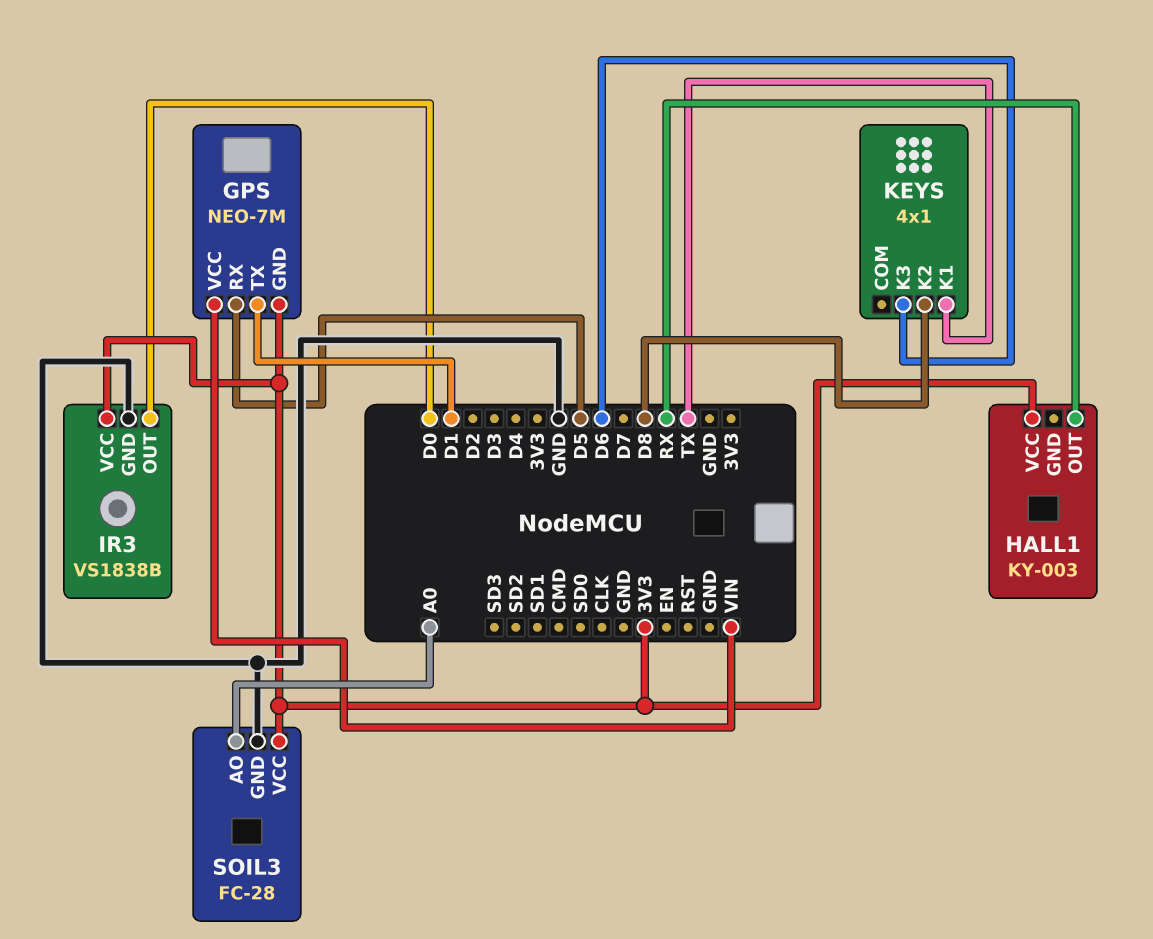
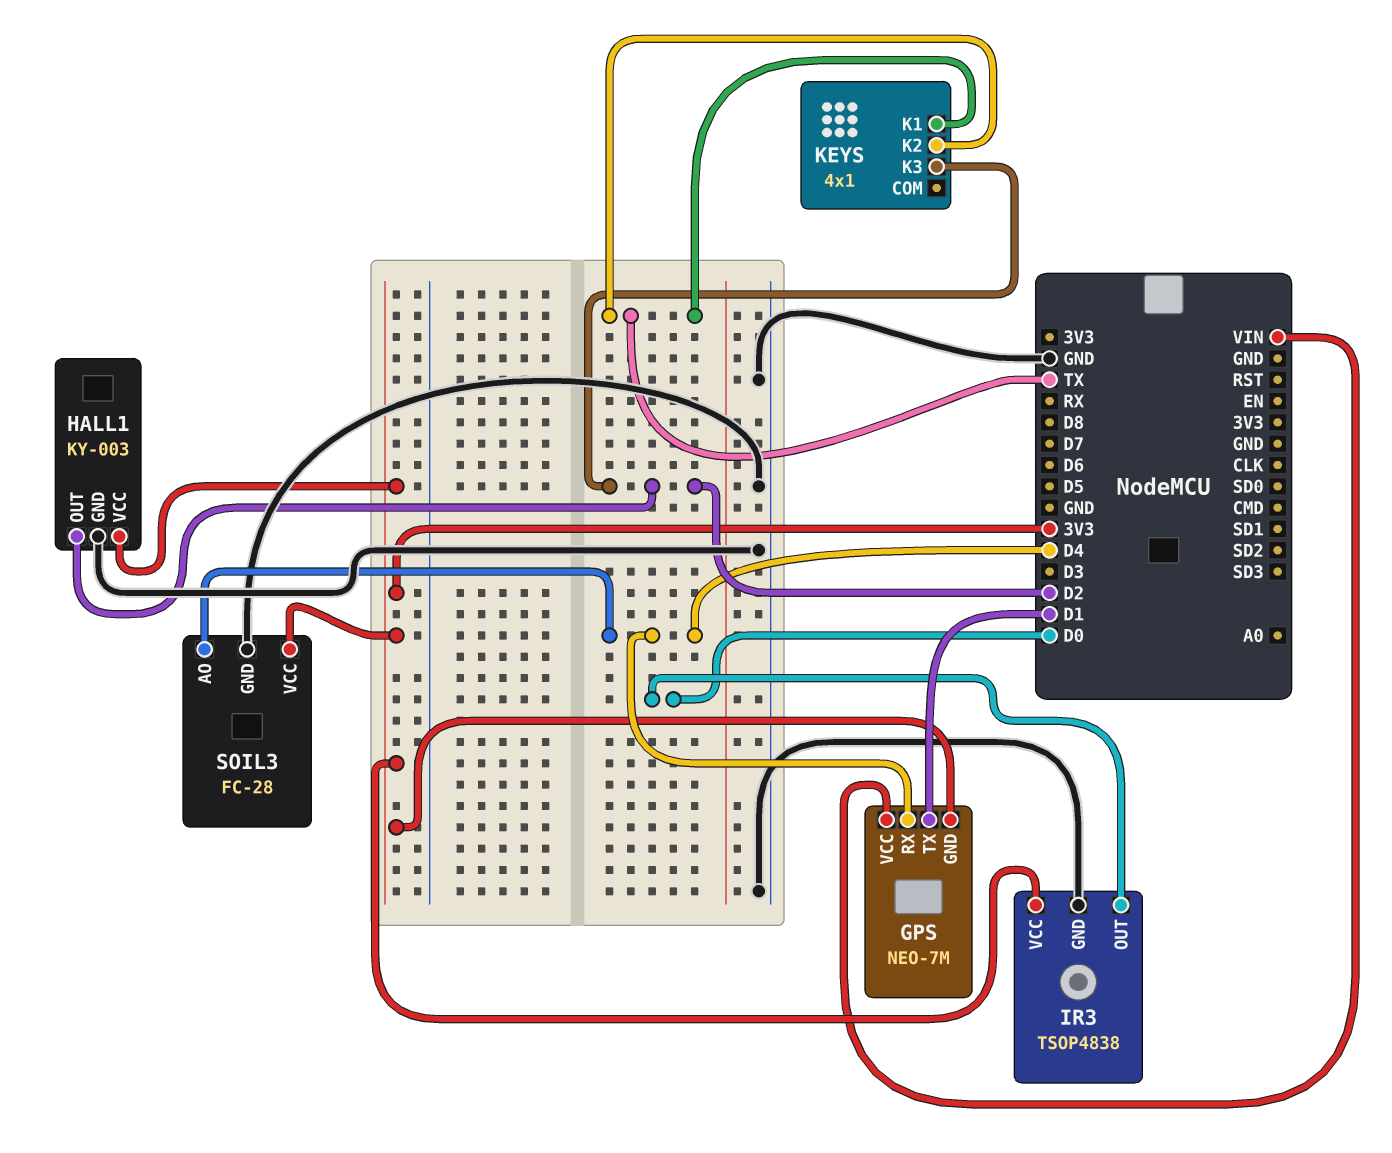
GPS pin RX: D5 -> D4
HALL1 pin GND: none -> GND
HALL1 pin OUT: RX -> D2
IR3: VS1838B -> TSOP4838
KEYS pin K2: D8 -> TX
KEYS pin K3: D6 -> D2
SOIL3 pin AO: A0 -> D4

